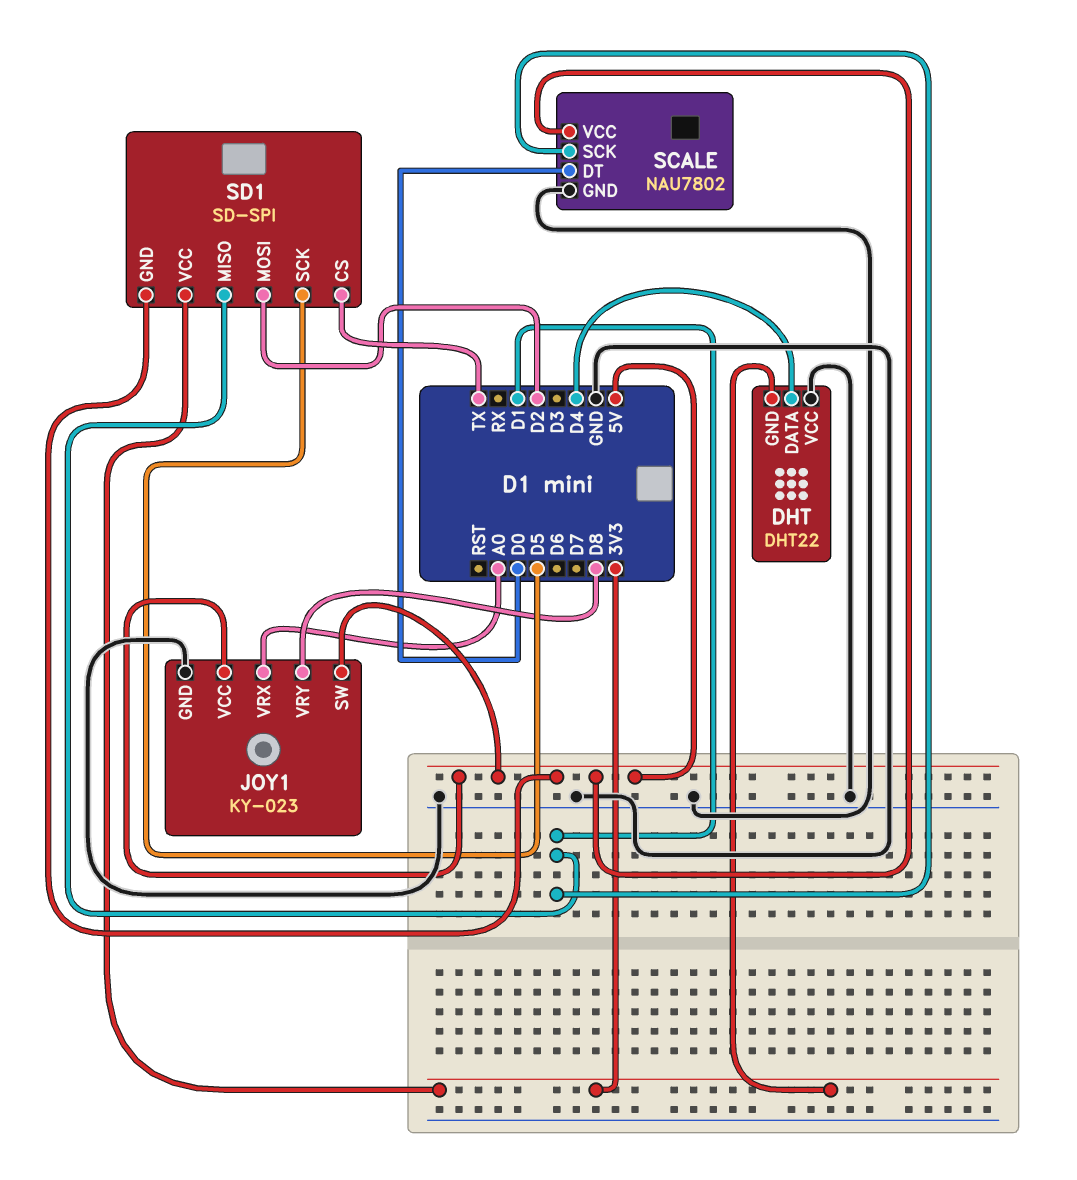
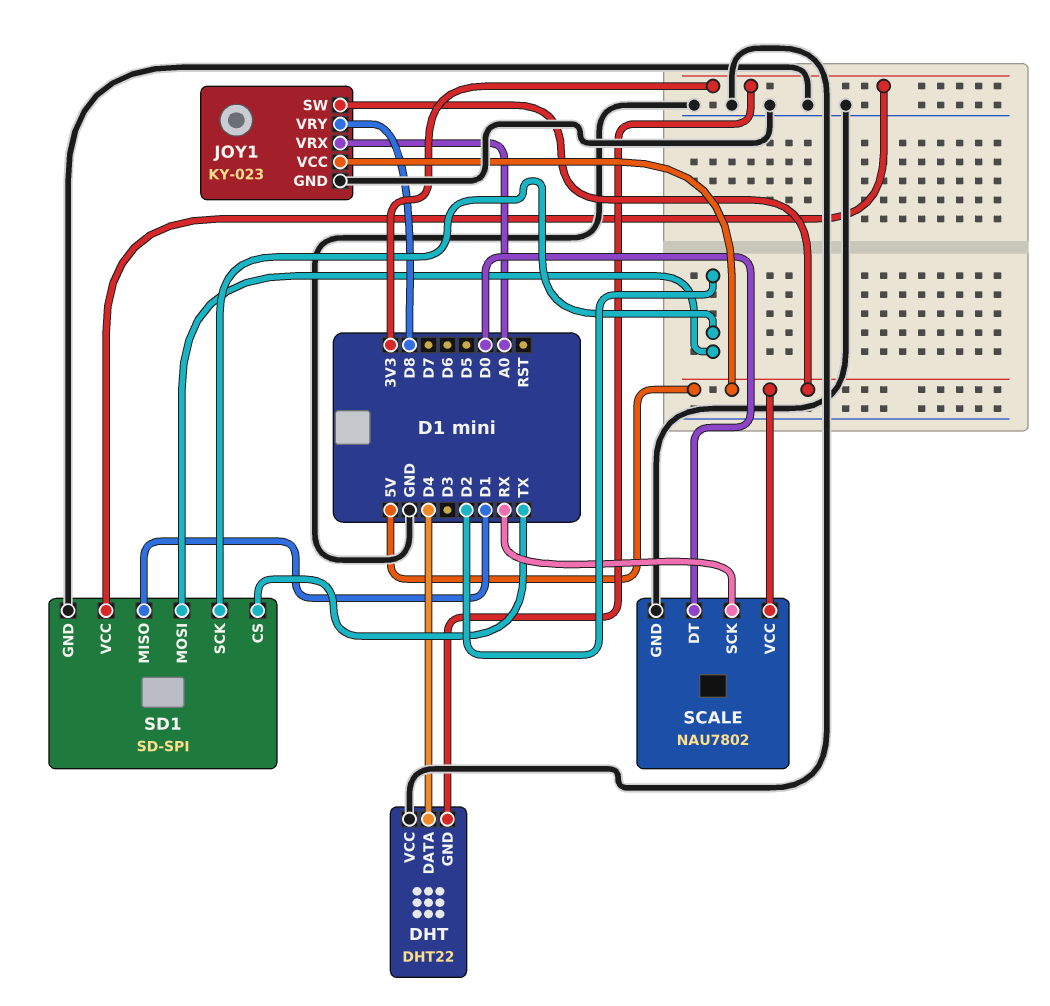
SCALE pin SCK: D1 -> RX
SD1 pin GND: 5V -> GND
SD1 pin SCK: D5 -> D2

